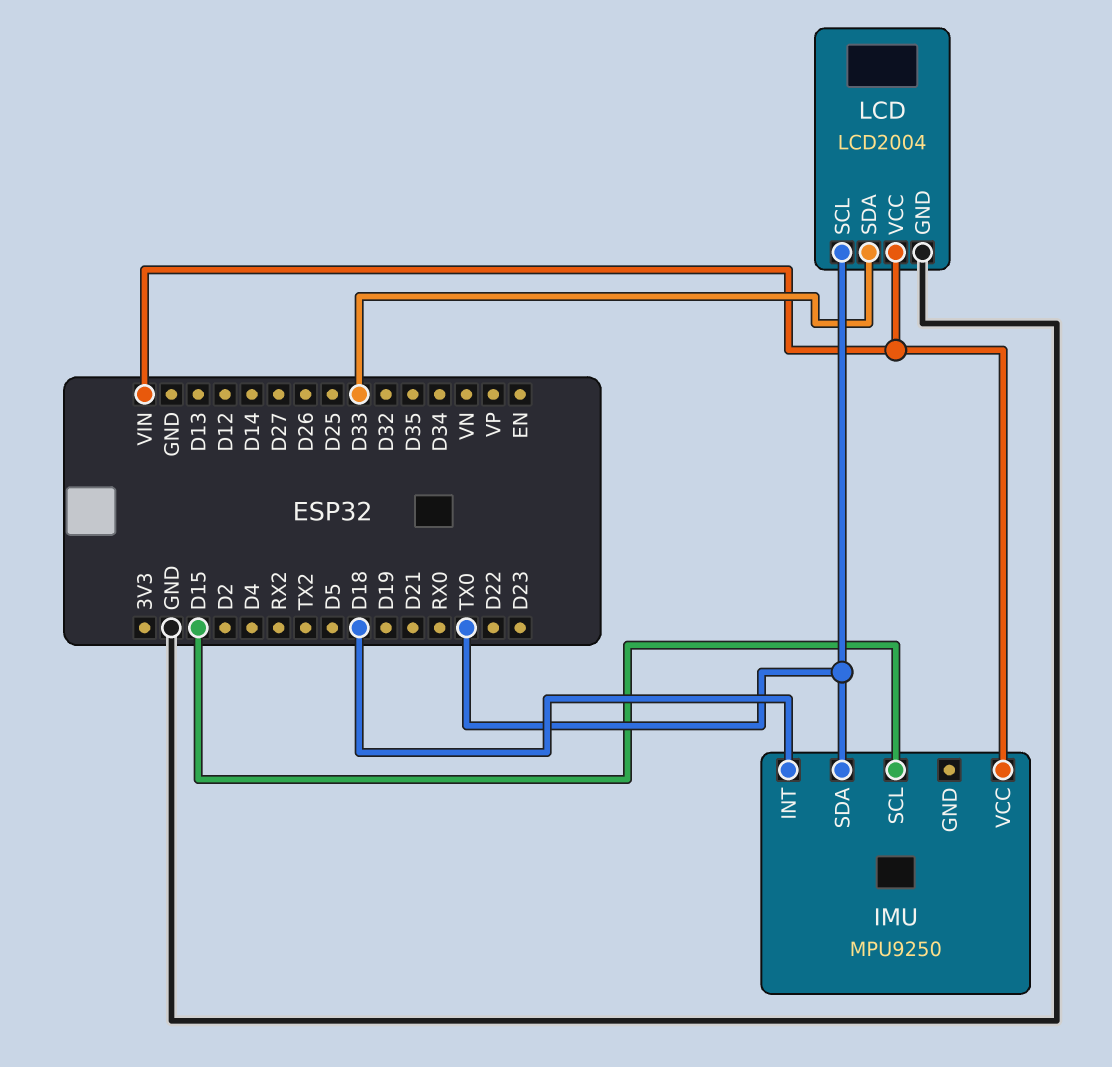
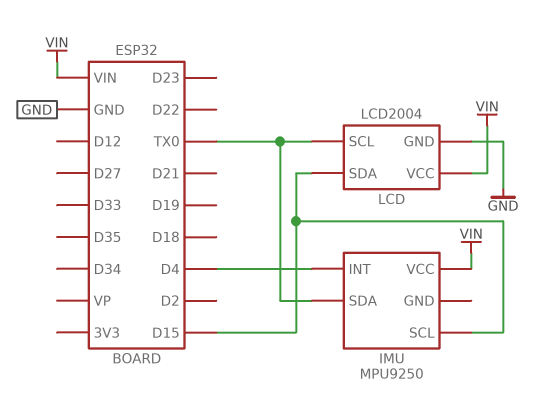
IMU pin INT: D18 -> D4
LCD pin SDA: D33 -> D15

